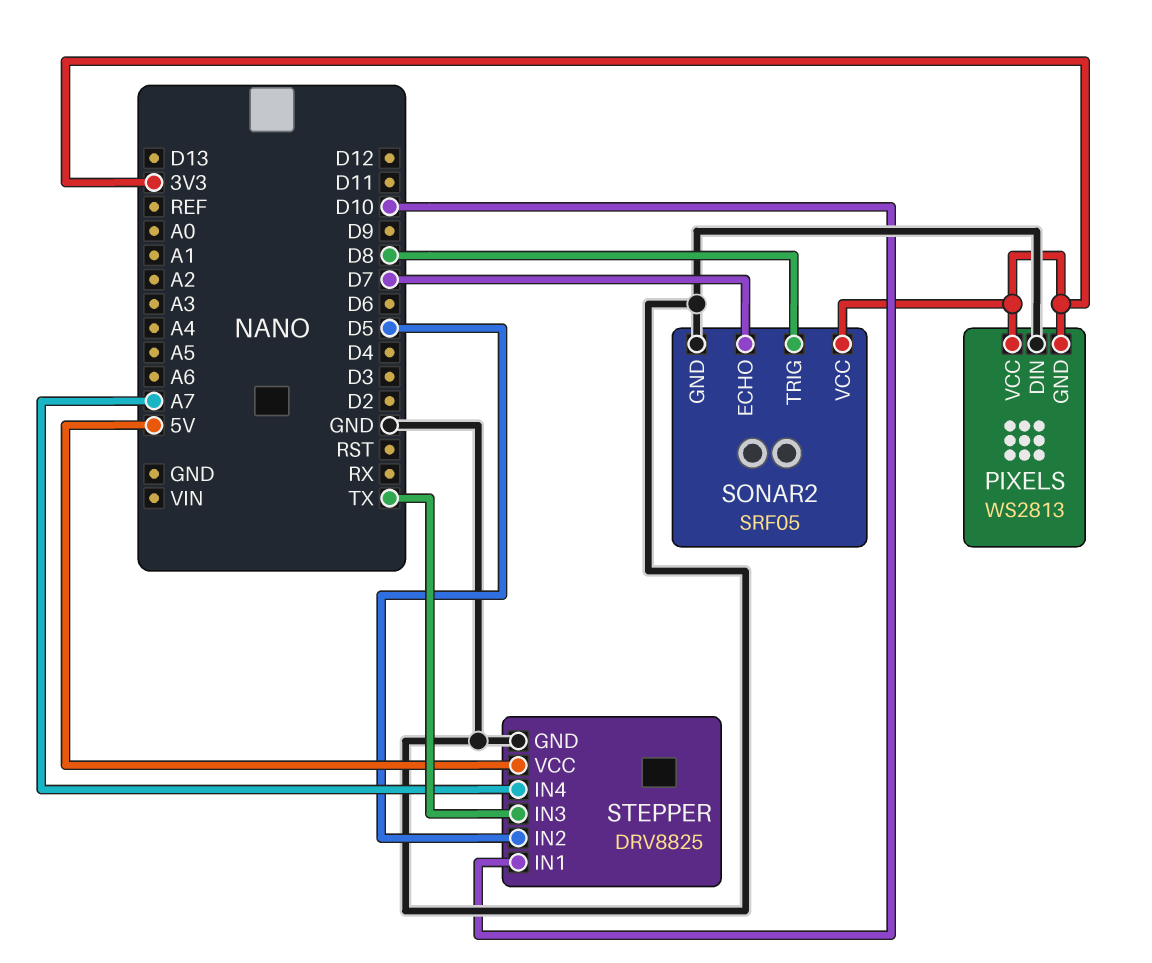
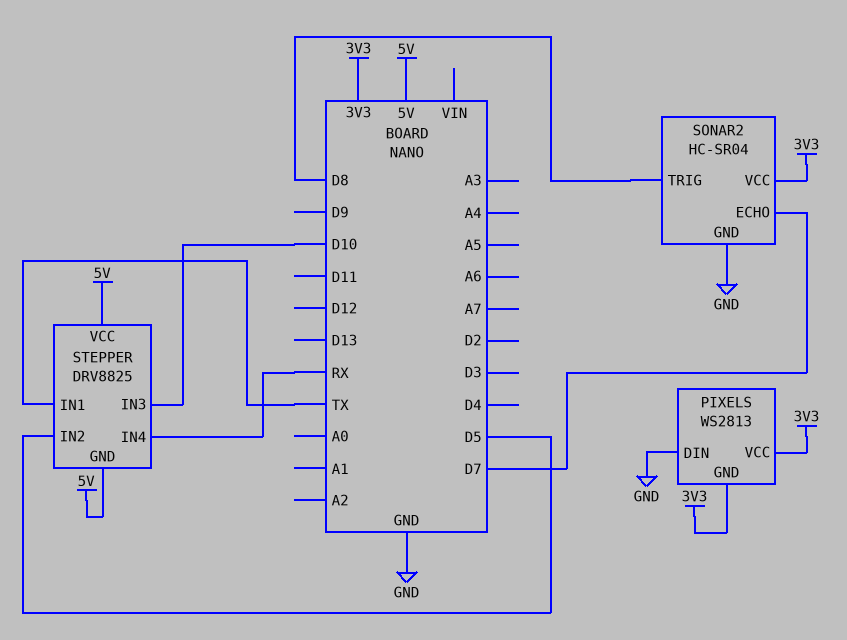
SONAR2: SRF05 -> HC-SR04
STEPPER pin GND: GND -> 5V
STEPPER pin IN1: D10 -> TX
STEPPER pin IN3: TX -> D10
STEPPER pin IN4: A7 -> RX

